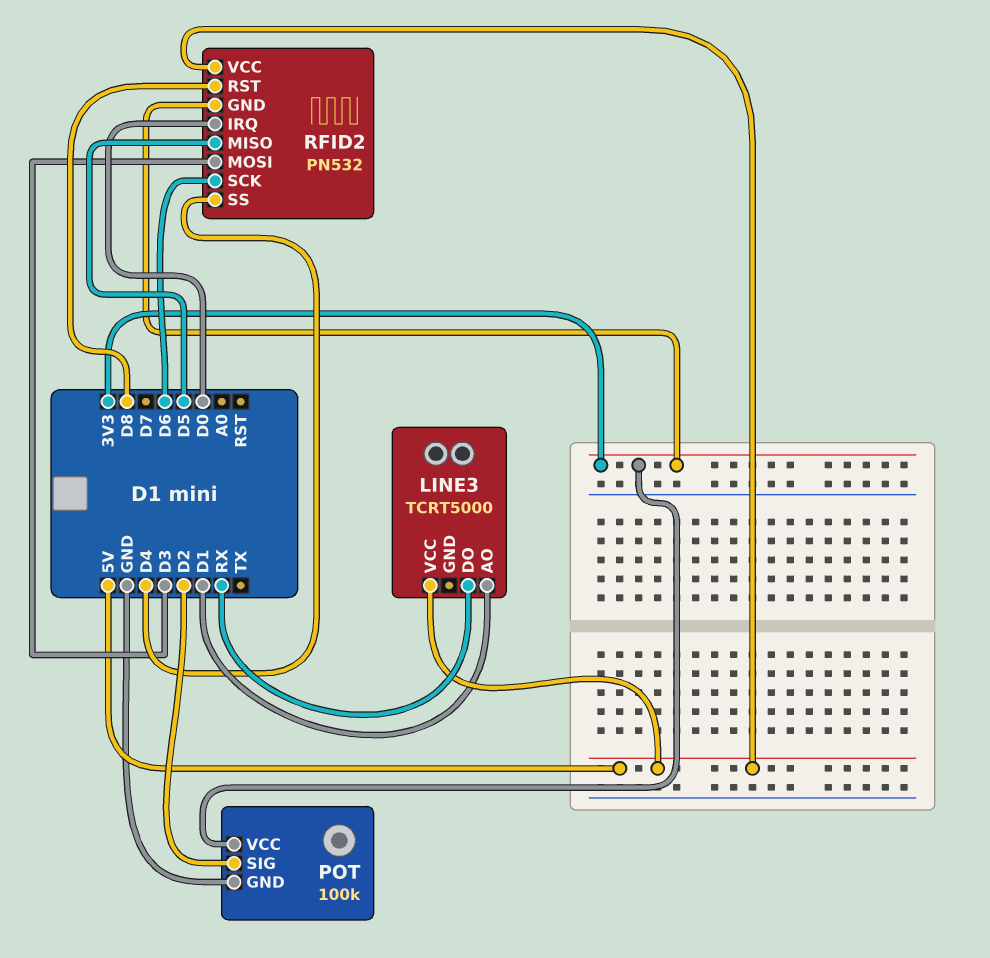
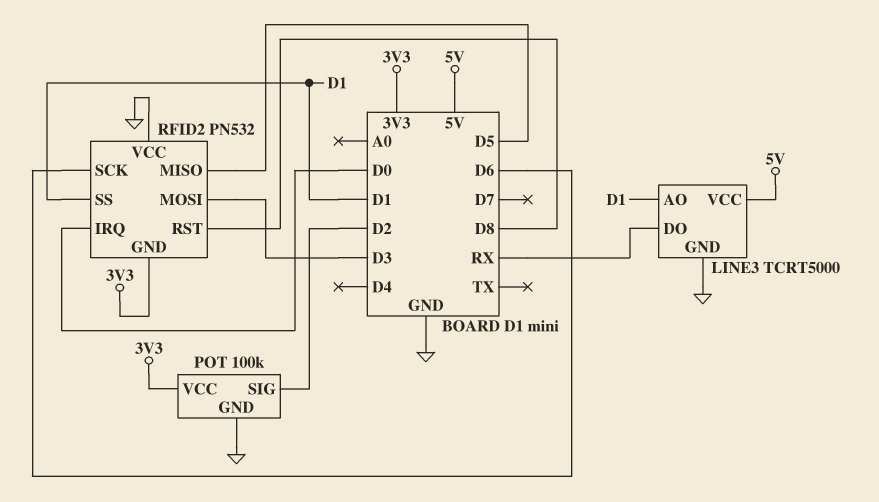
LINE3 pin GND: none -> GND
RFID2 pin SS: D4 -> D1
RFID2 pin VCC: 5V -> GND

